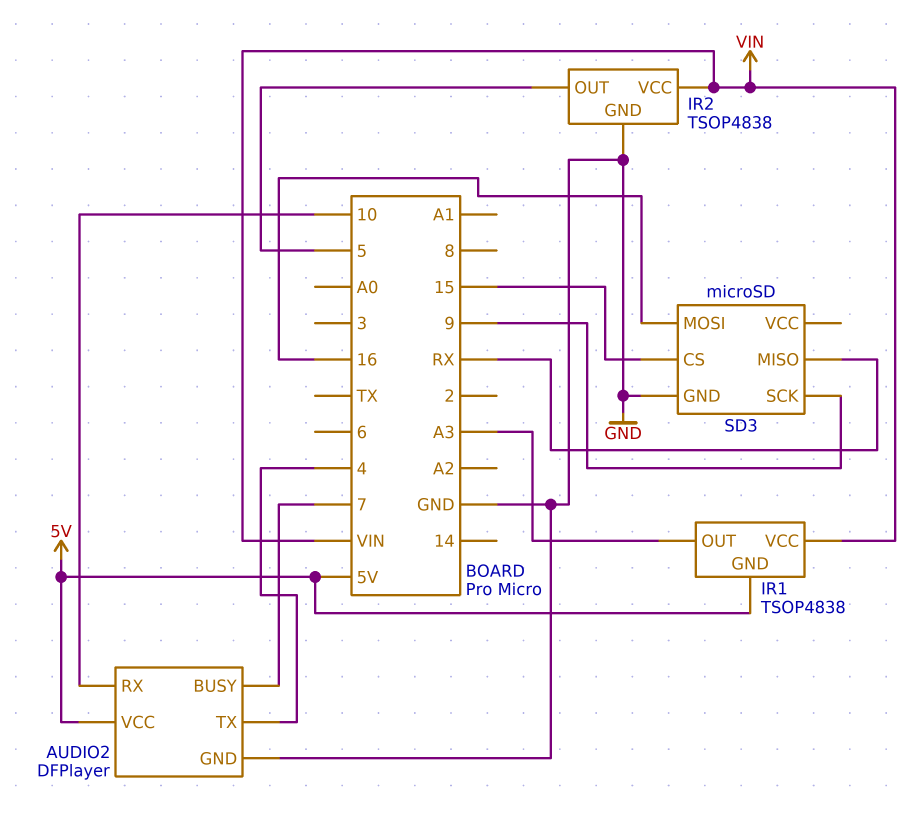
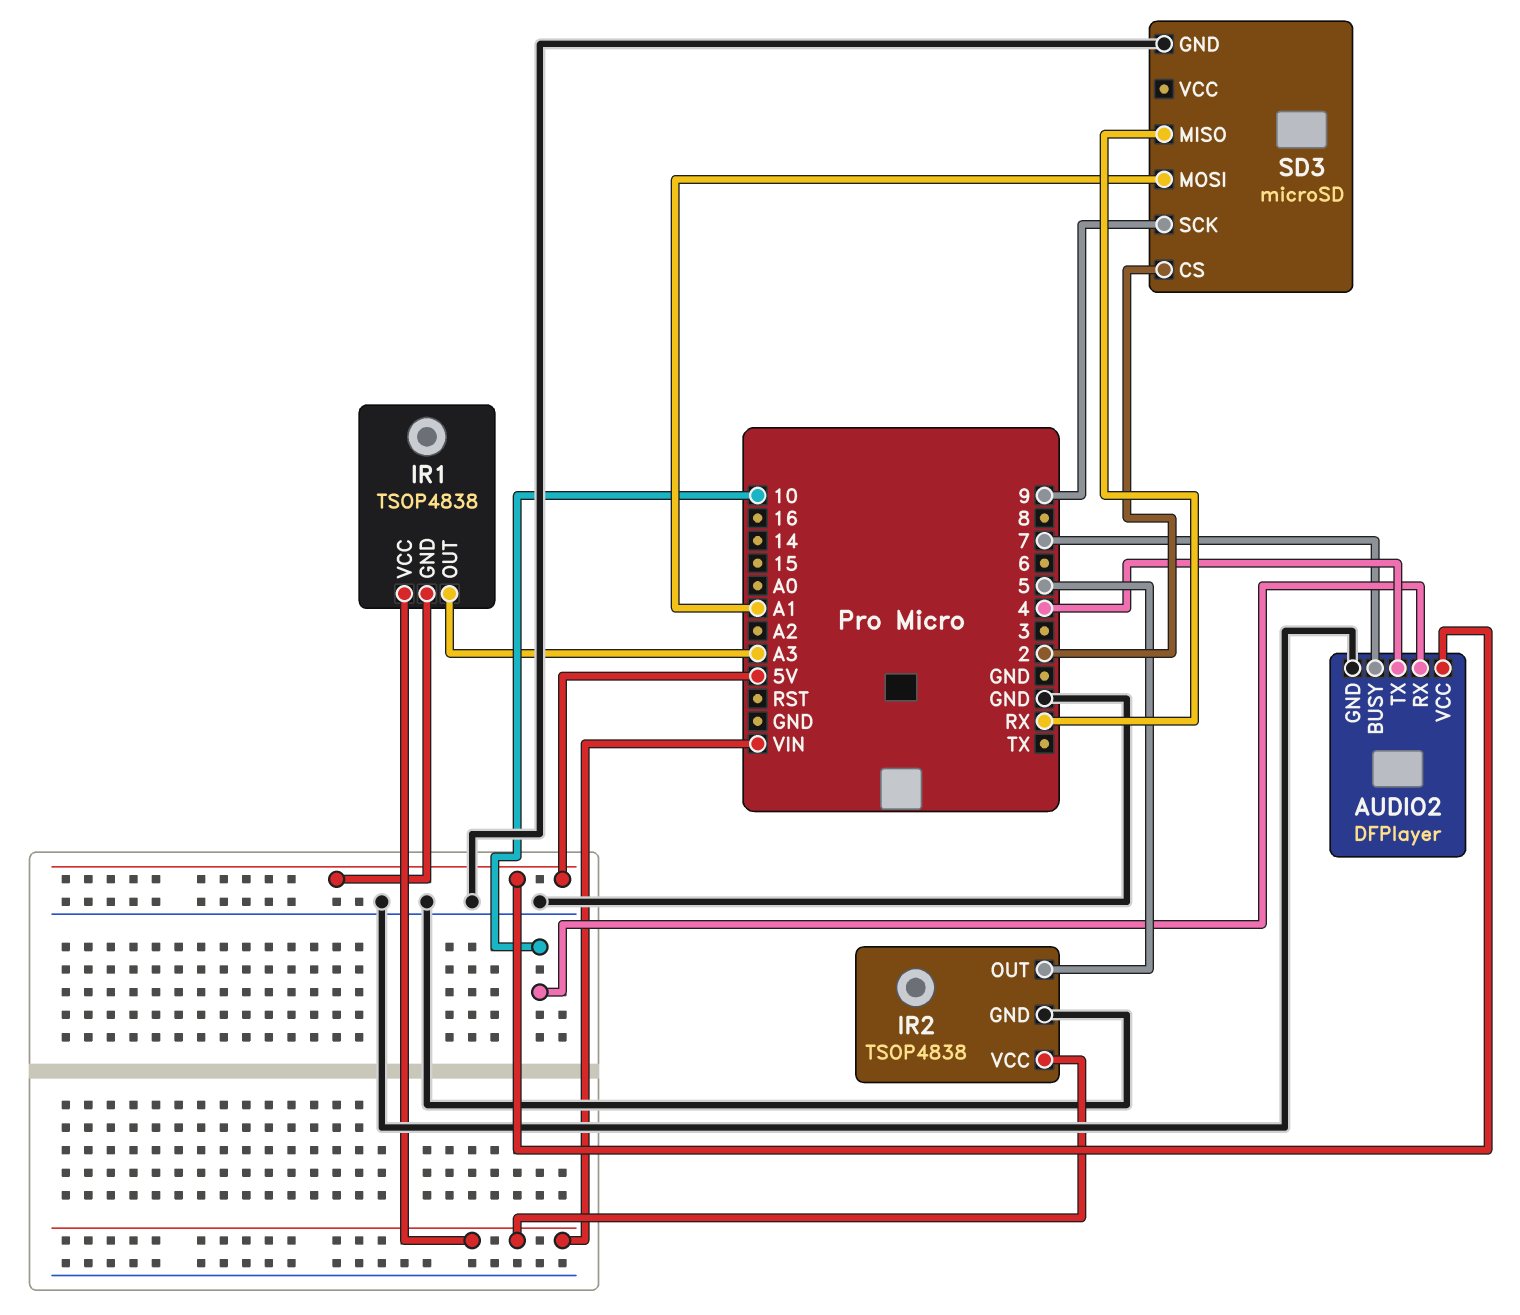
SD3 pin CS: 15 -> 2
SD3 pin MOSI: 16 -> A1

